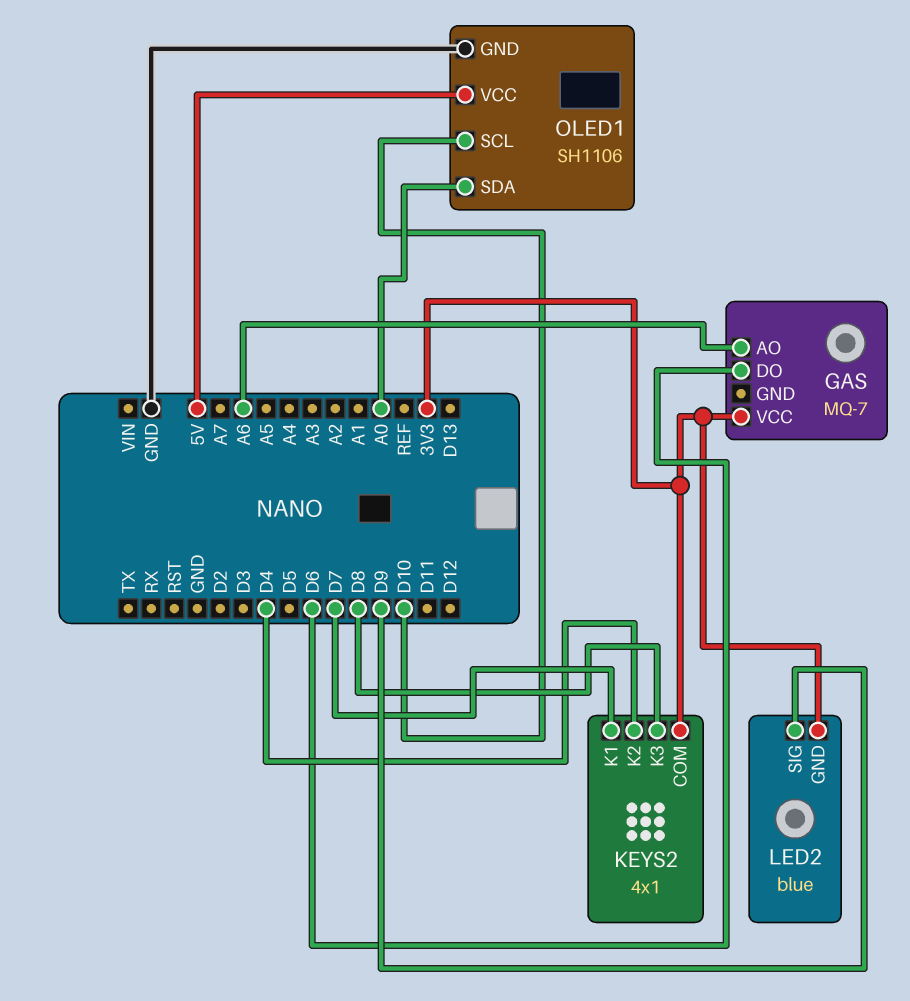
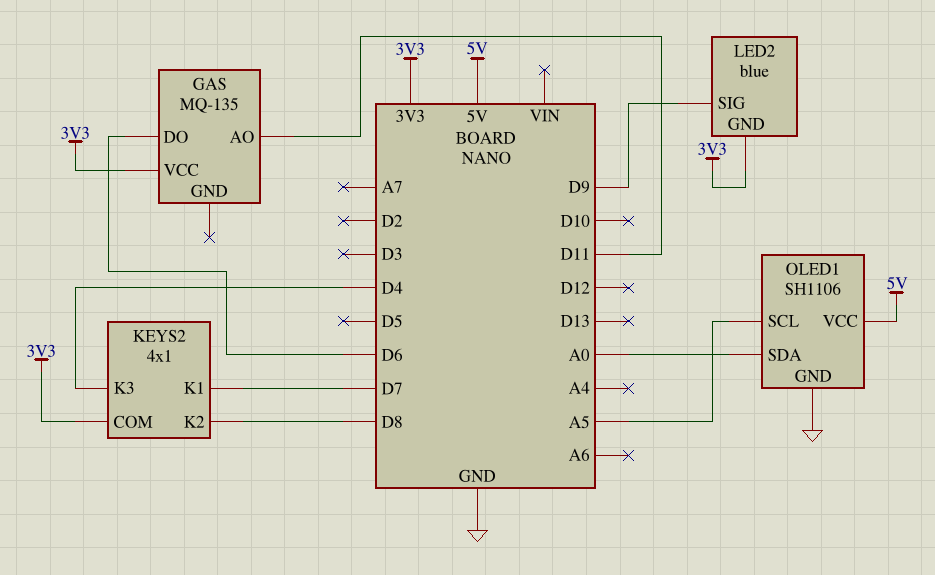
GAS: MQ-7 -> MQ-135
GAS pin AO: A6 -> D11
KEYS2 pin K2: D4 -> D8
KEYS2 pin K3: D8 -> D4
OLED1 pin SCL: D10 -> A5

